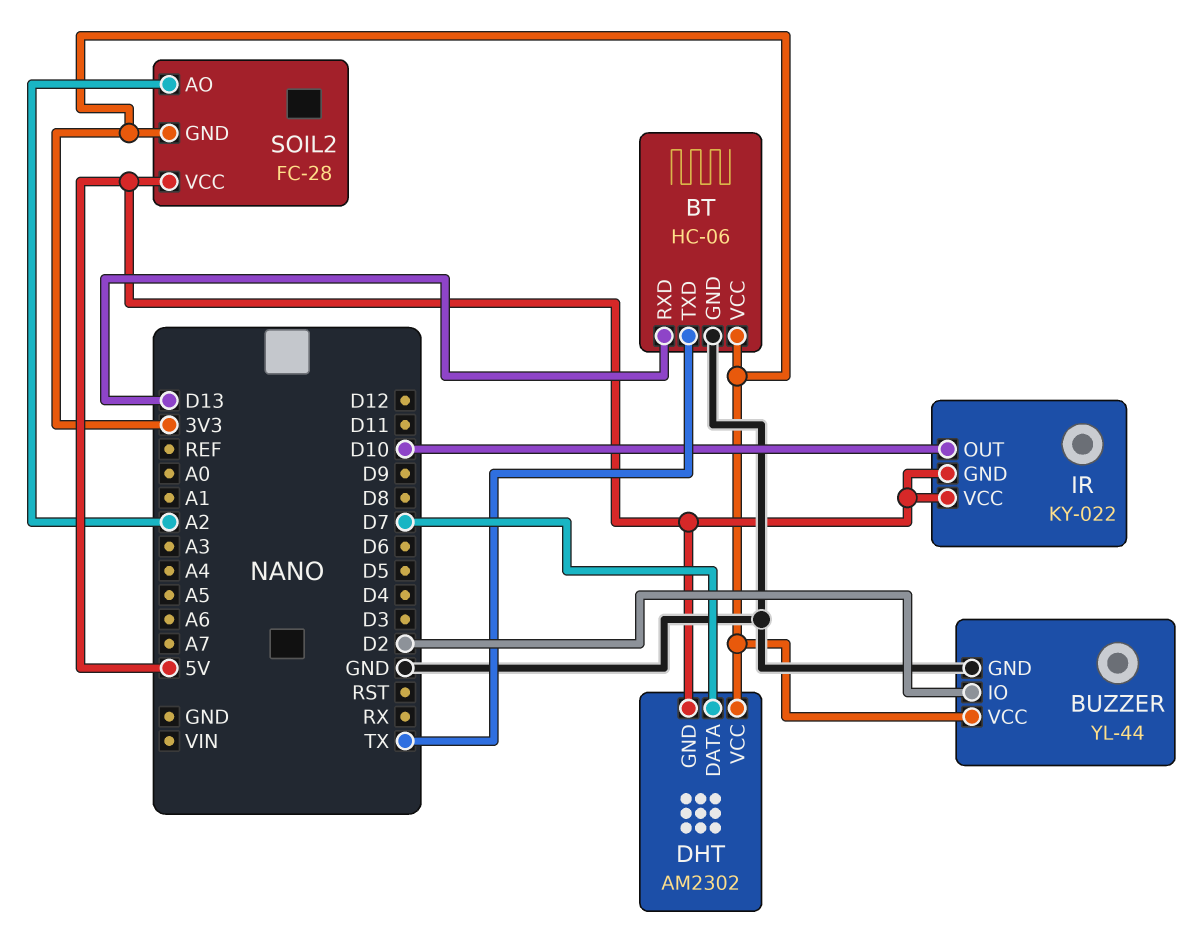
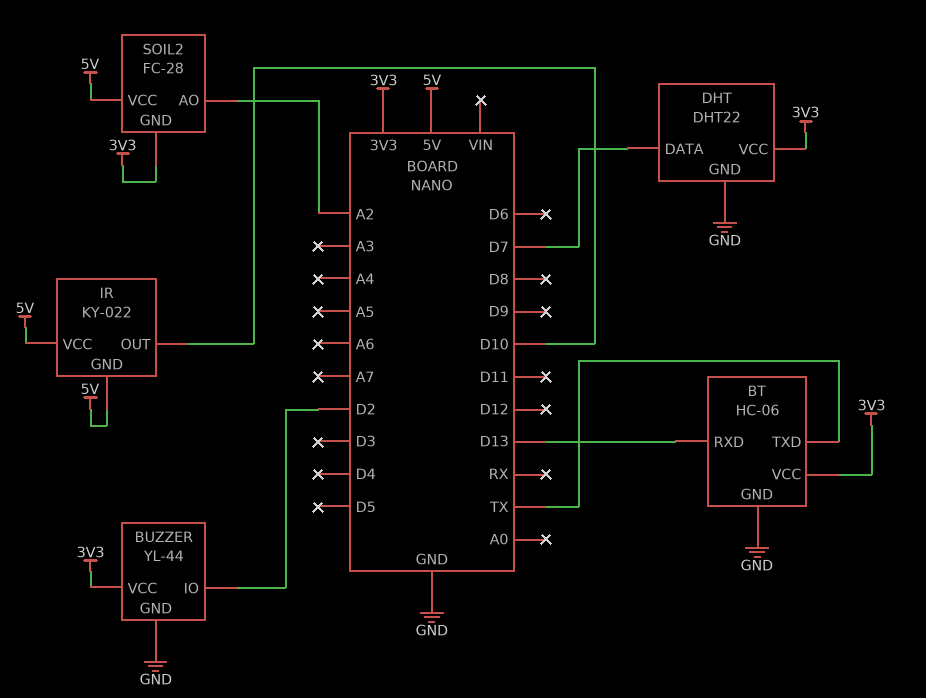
DHT: AM2302 -> DHT22
DHT pin GND: 5V -> GND

